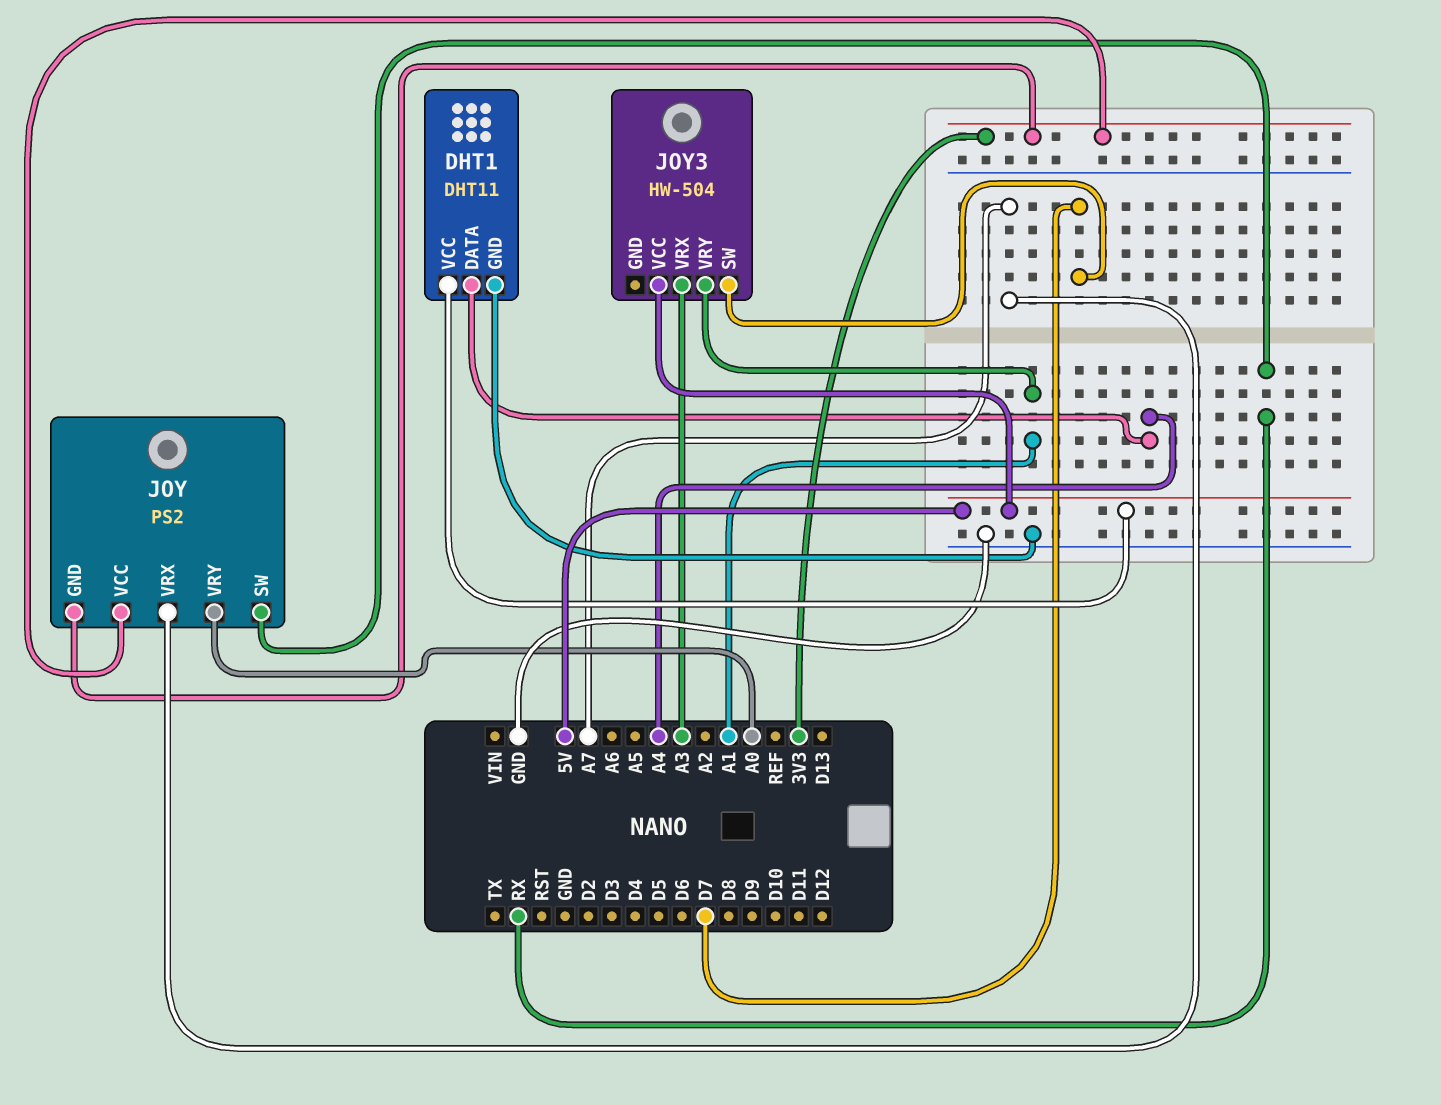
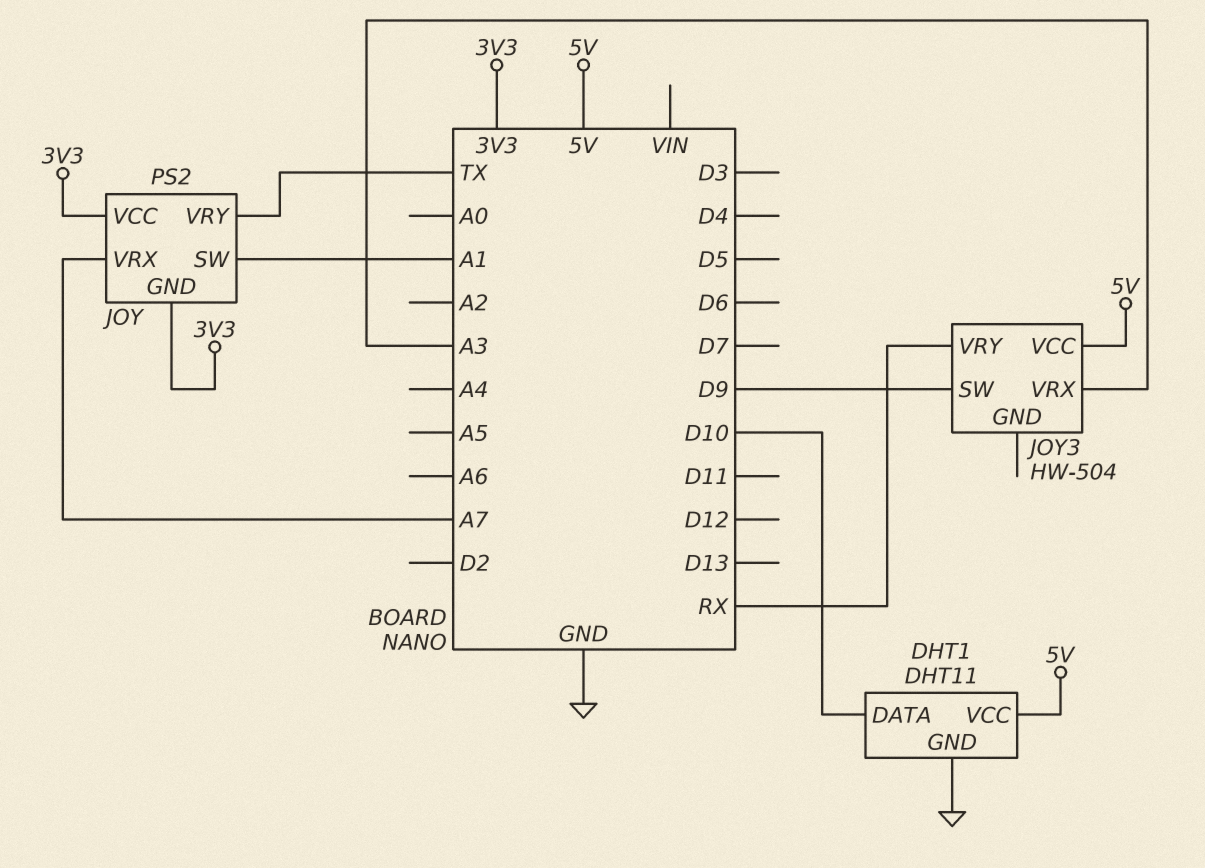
DHT1 pin DATA: A4 -> D10
JOY pin SW: RX -> A1
JOY pin VRY: A0 -> TX
JOY3 pin SW: D7 -> D9
JOY3 pin VRY: A1 -> RX

